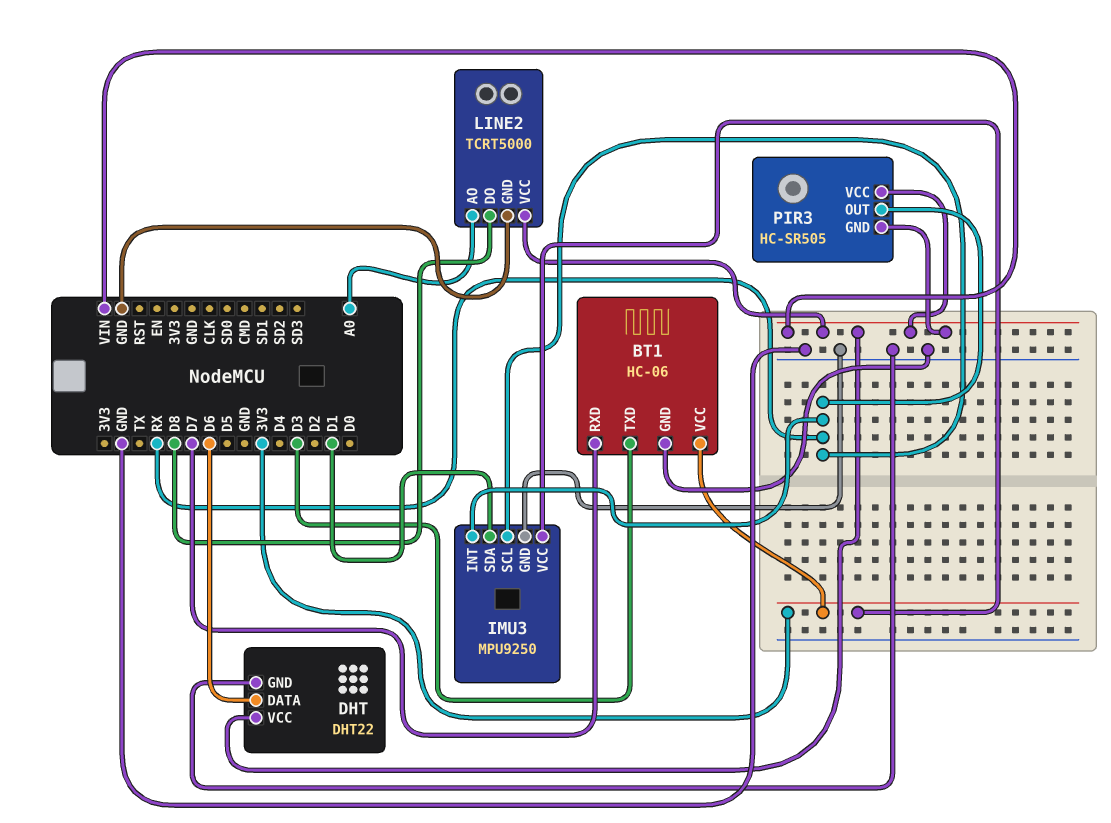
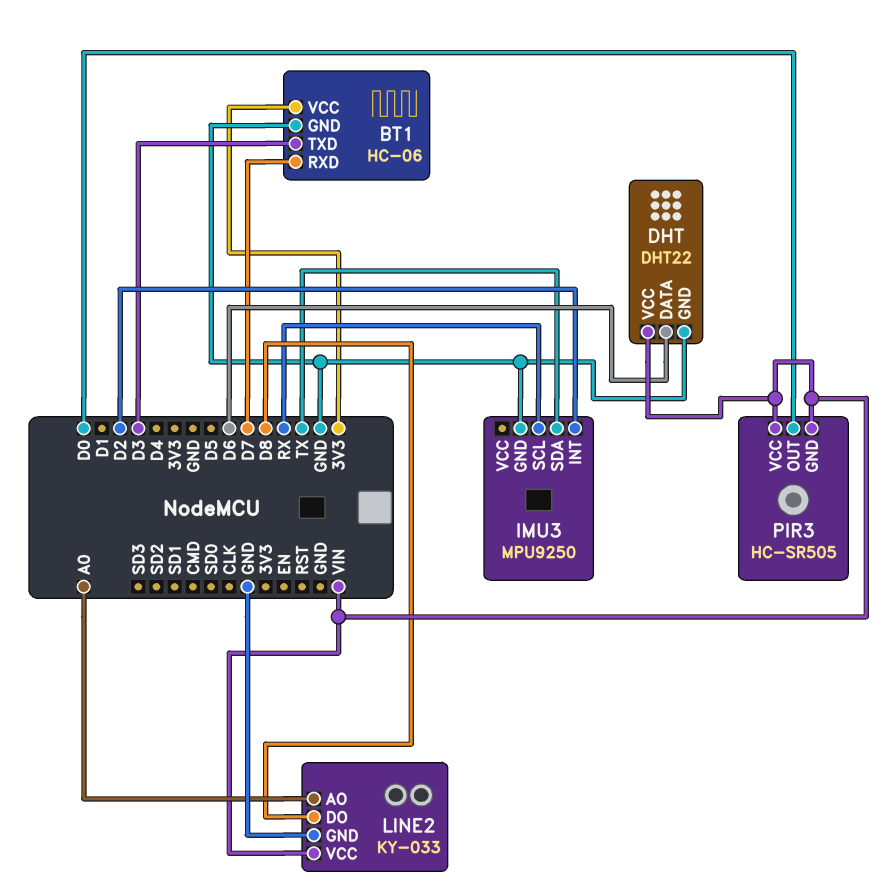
IMU3 pin INT: RX -> D2
IMU3 pin SDA: D1 -> TX
IMU3 pin VCC: 3V3 -> none
LINE2: TCRT5000 -> KY-033
PIR3 pin OUT: RX -> D0

